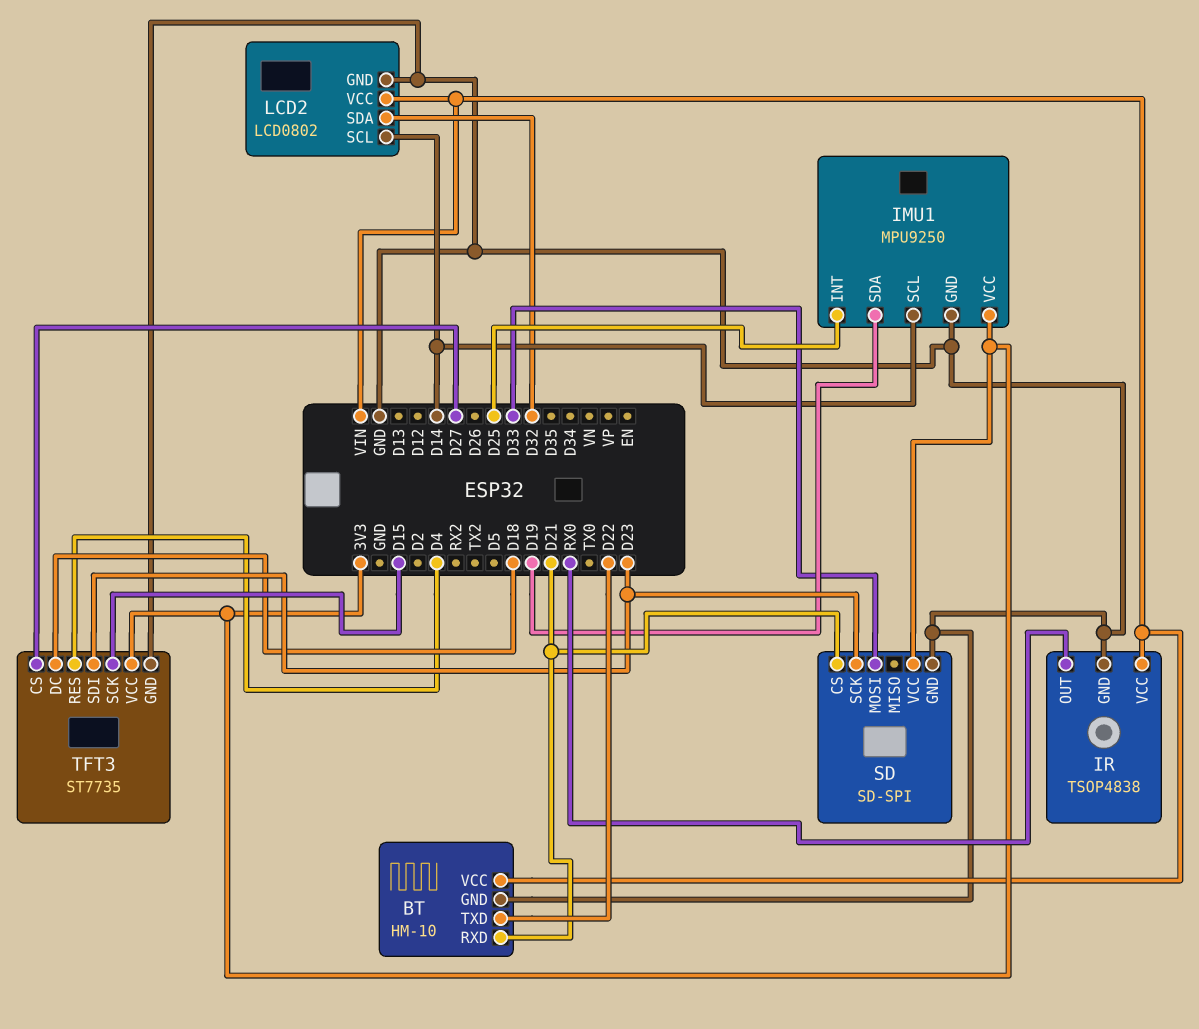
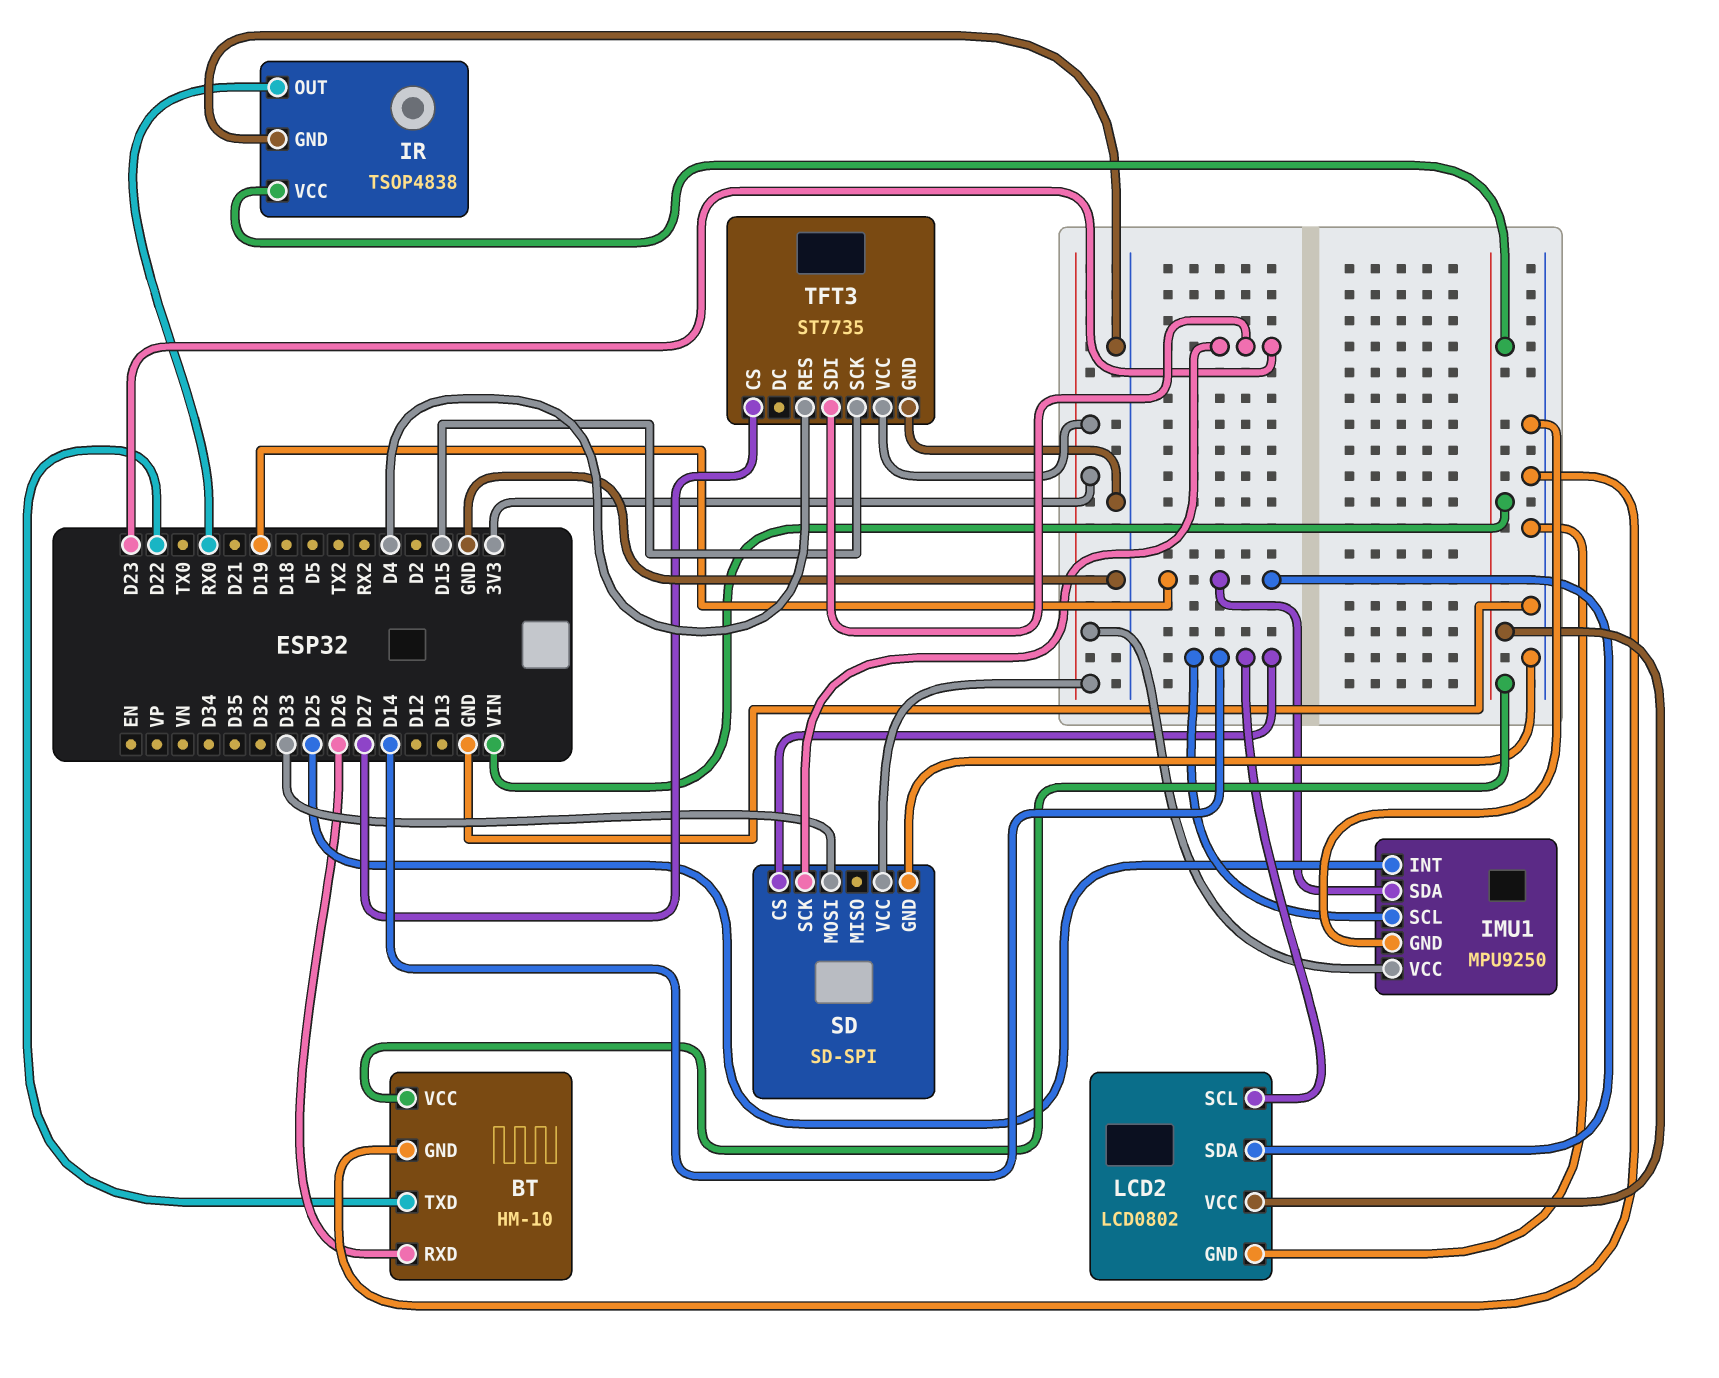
BT pin RXD: D21 -> D26
LCD2 pin SDA: D32 -> D19
SD pin CS: D21 -> D14
TFT3 pin DC: D18 -> none

